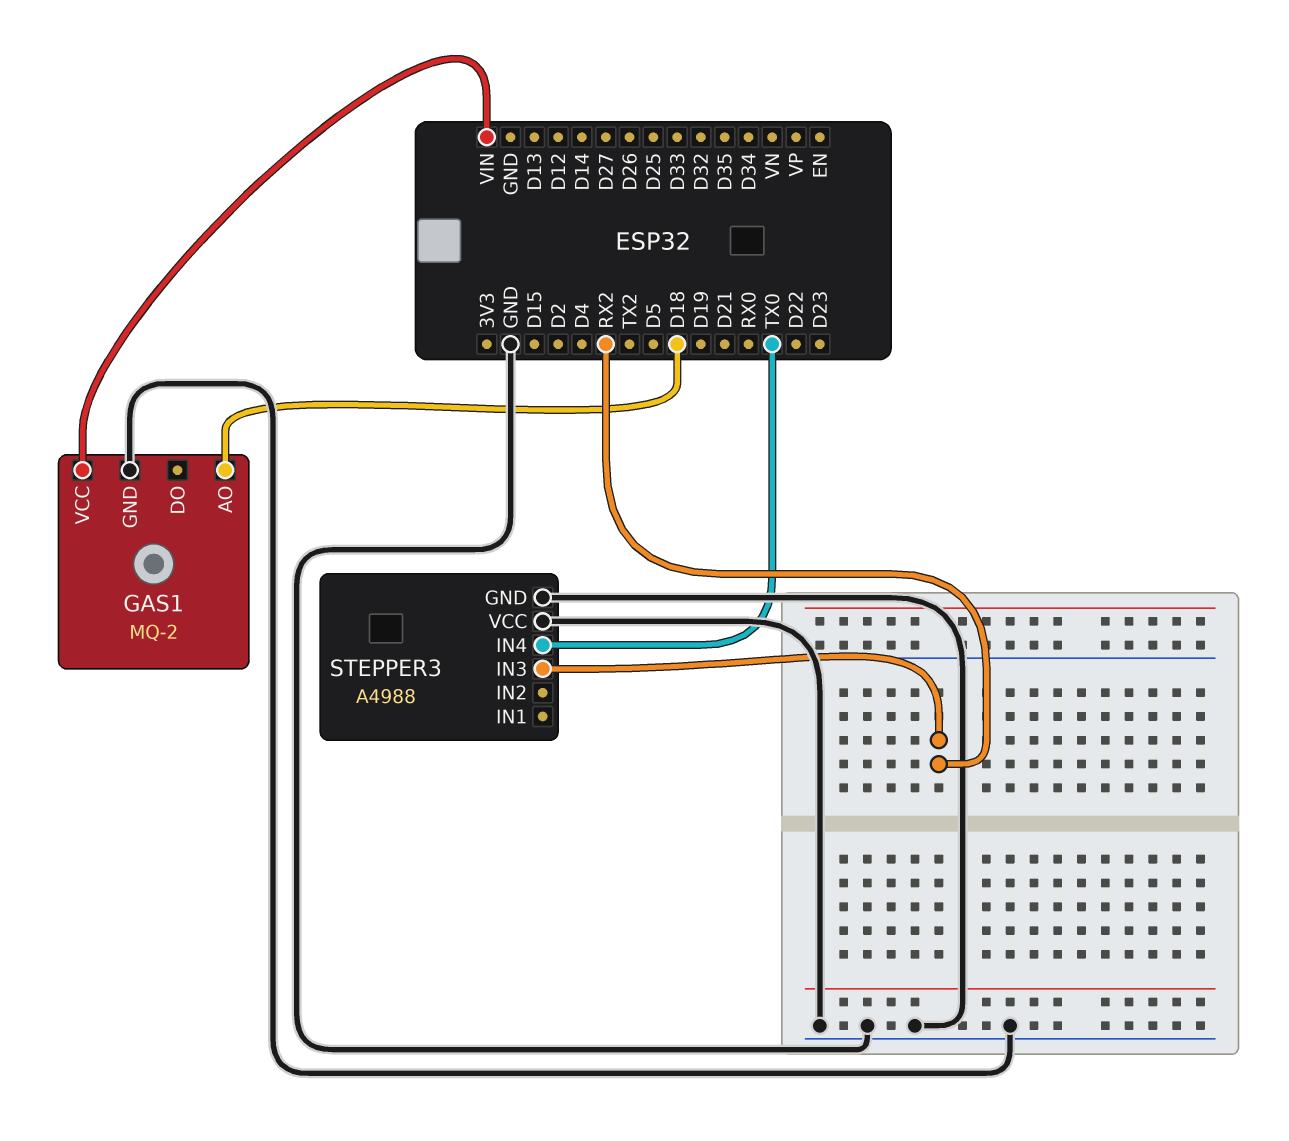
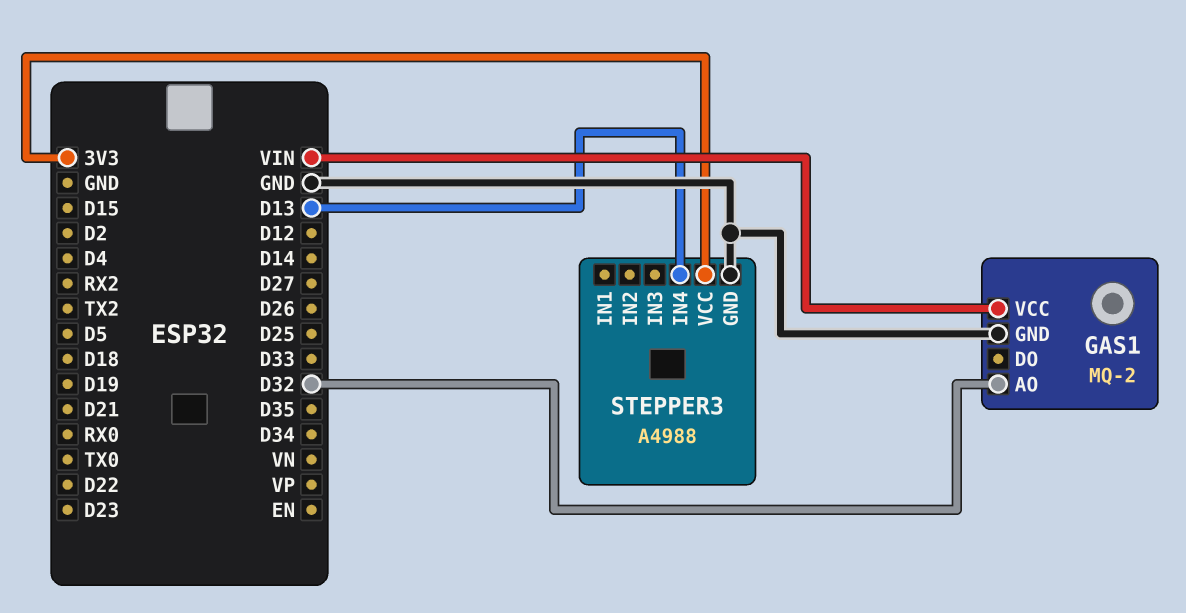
GAS1 pin AO: D18 -> D32
STEPPER3 pin IN3: RX2 -> none
STEPPER3 pin IN4: TX0 -> D13
STEPPER3 pin VCC: GND -> 3V3

